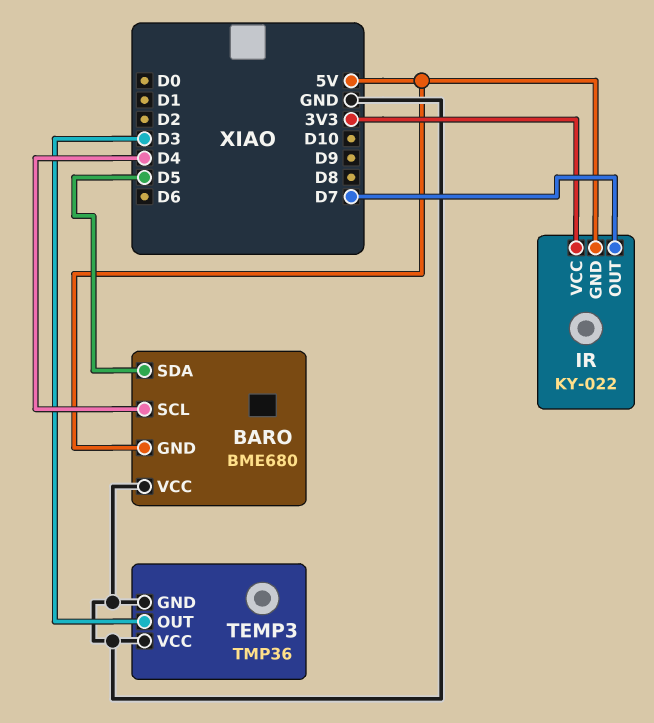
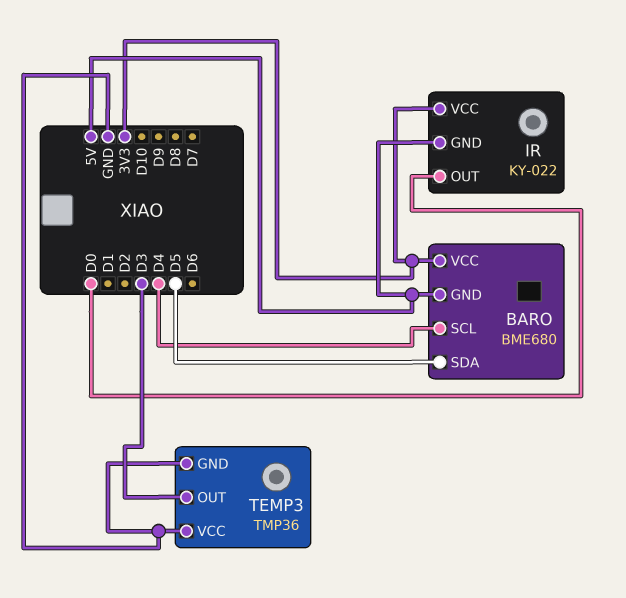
BARO pin VCC: GND -> 3V3
IR pin OUT: D7 -> D0

